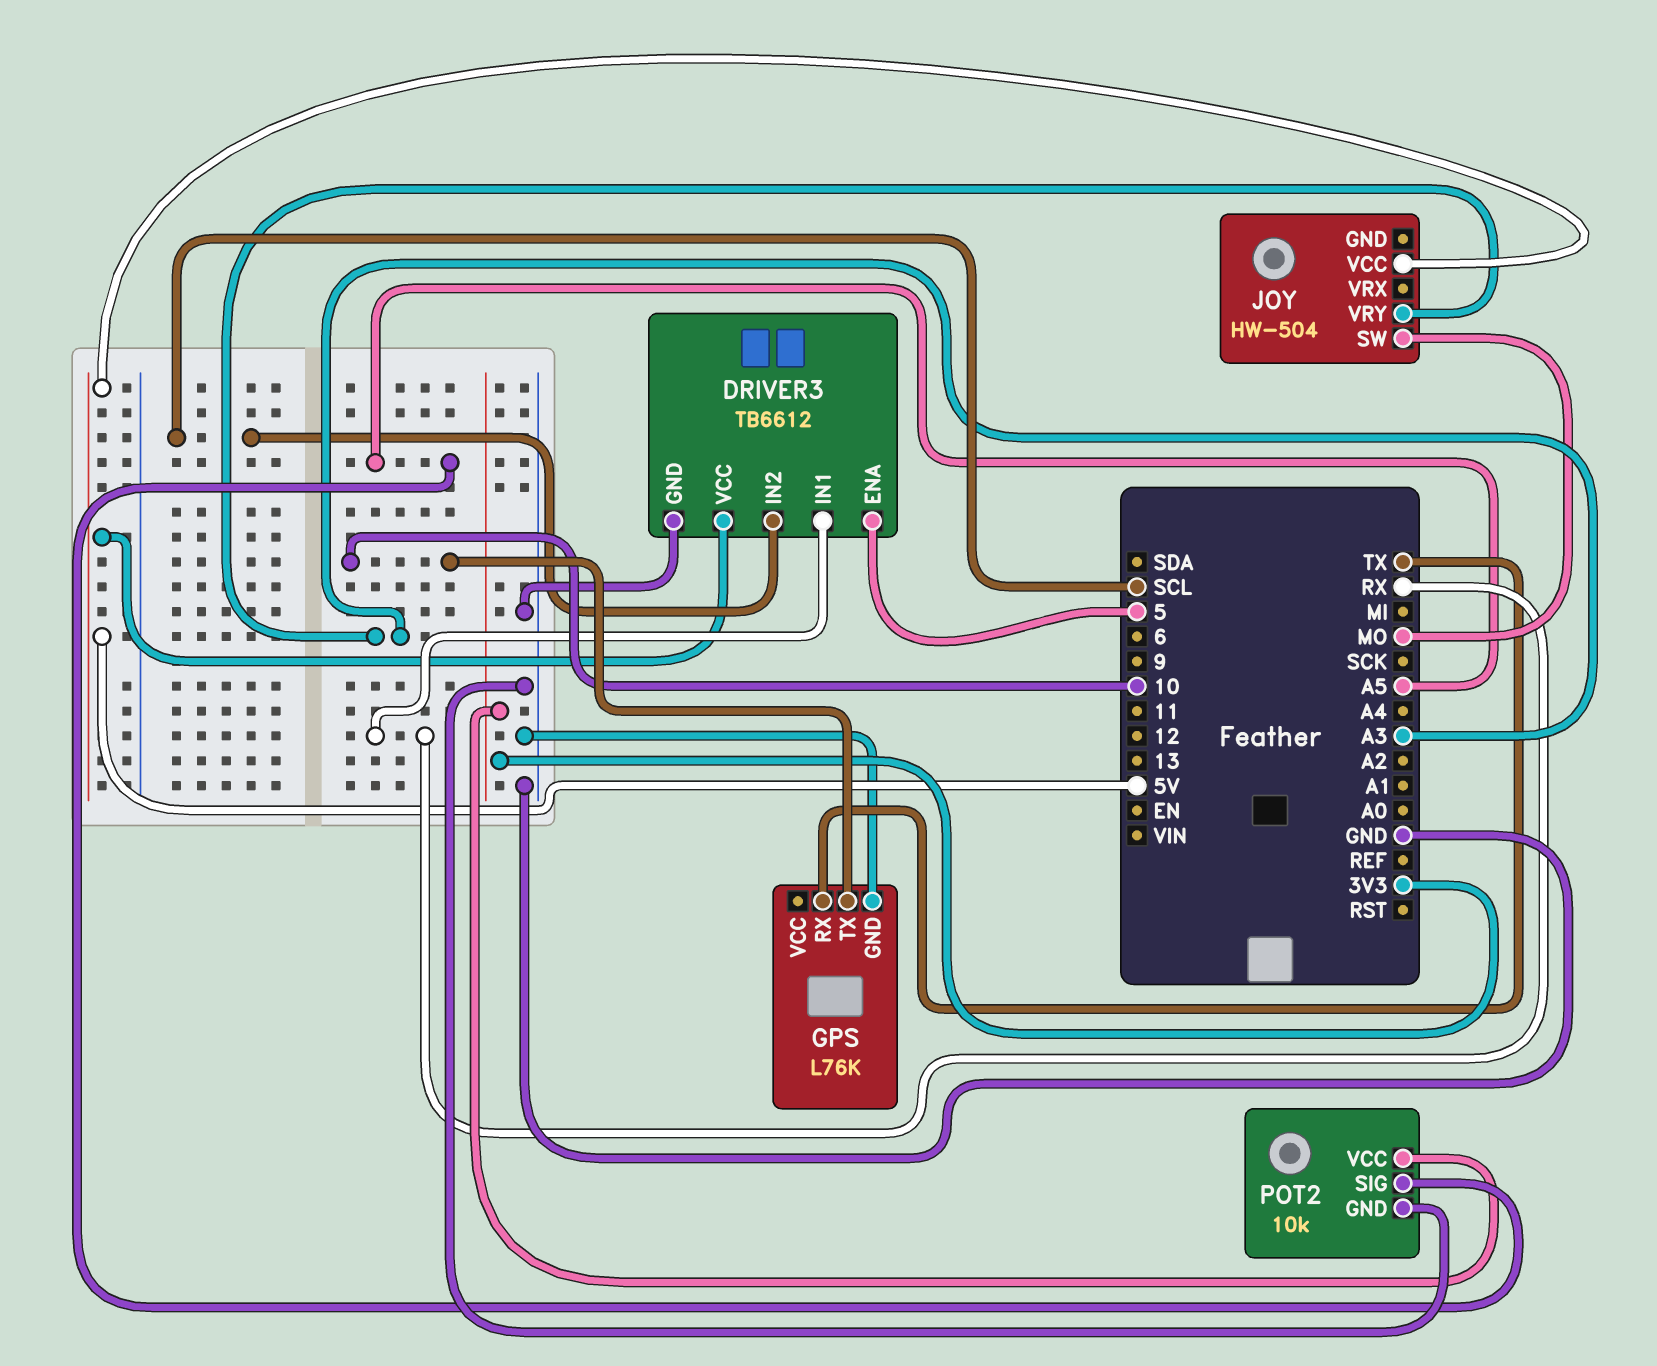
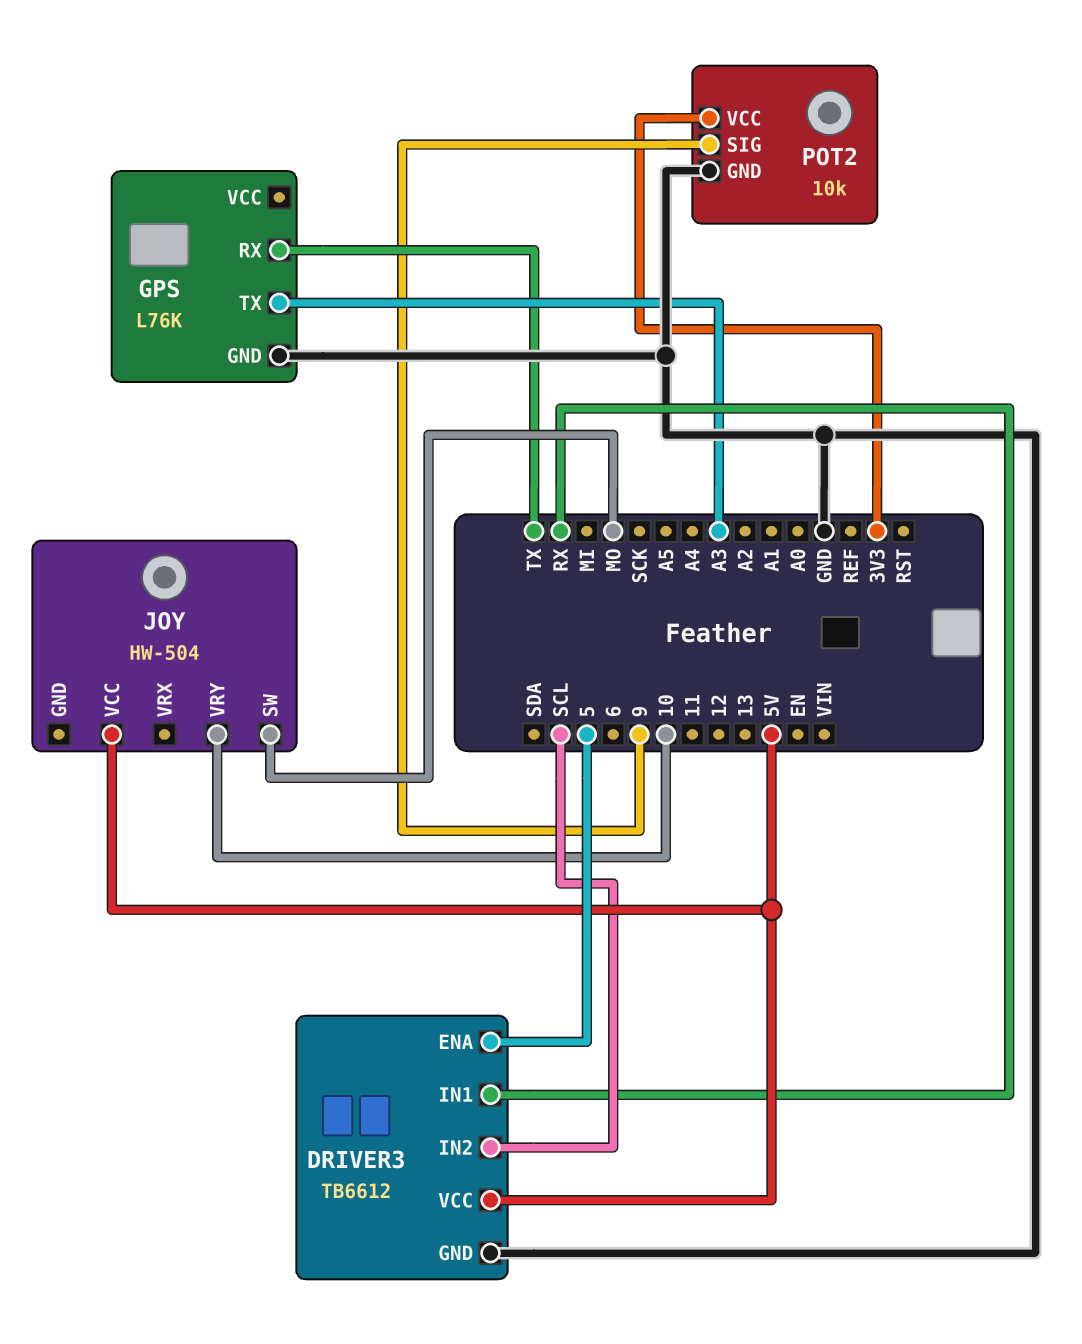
GPS pin TX: 10 -> A3
JOY pin VRY: A3 -> 10
POT2 pin SIG: A5 -> 9

